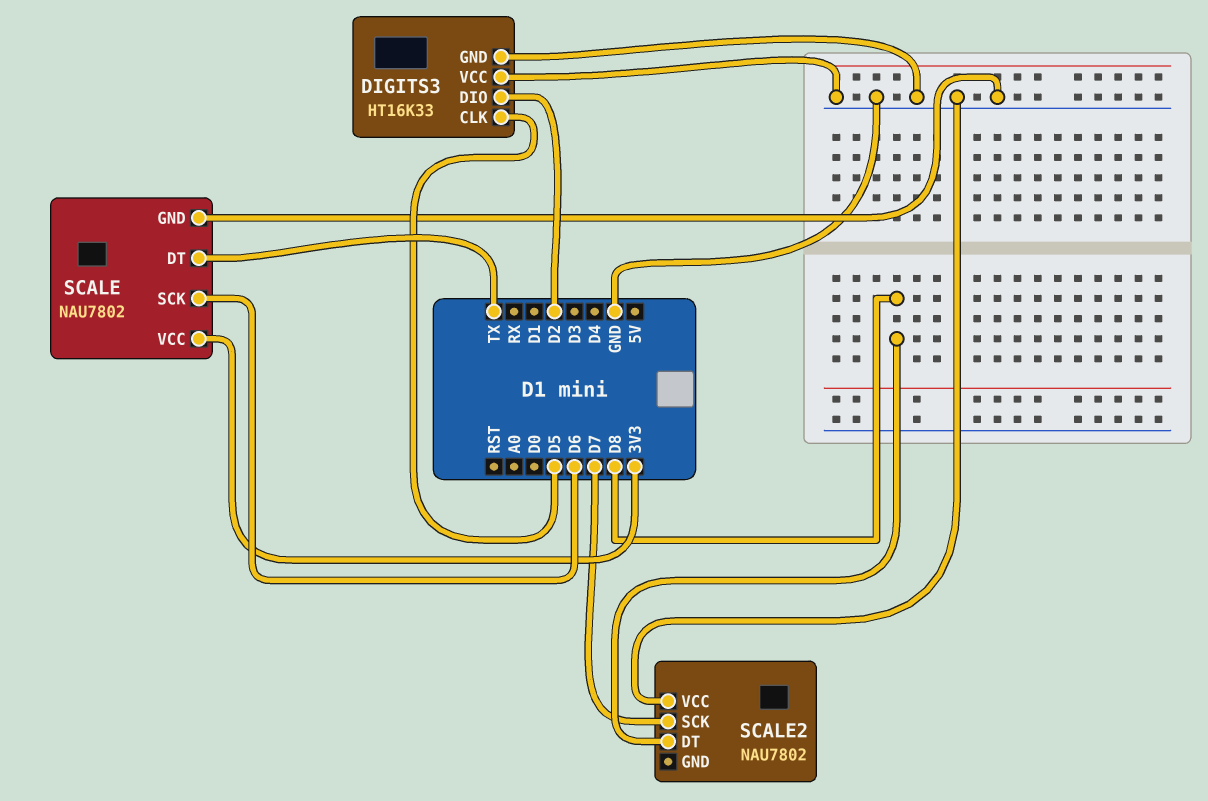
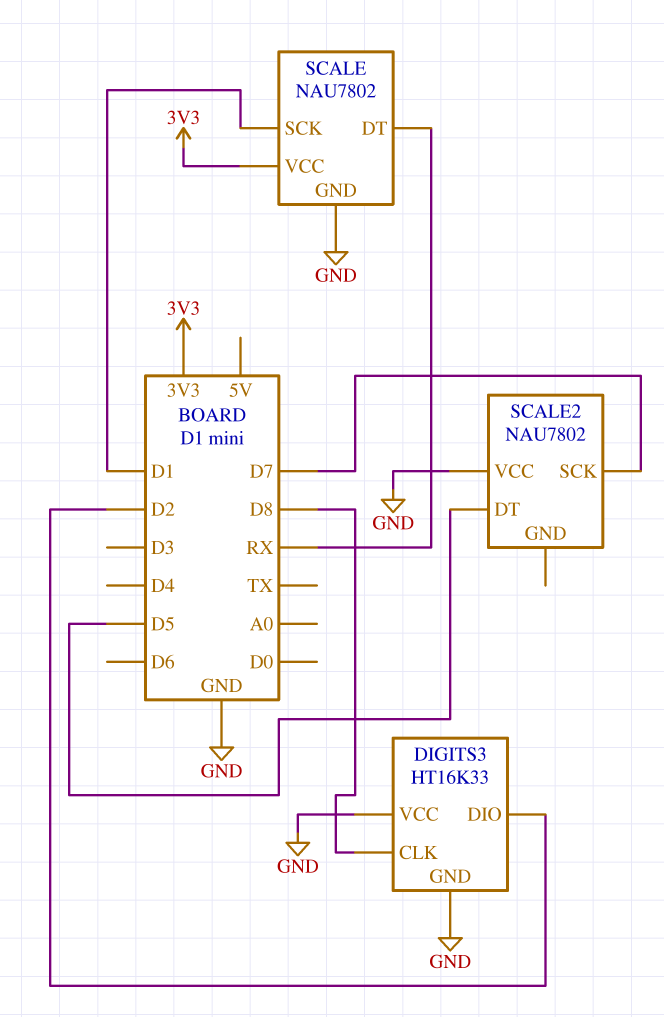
DIGITS3 pin CLK: D5 -> D8
SCALE pin DT: TX -> RX
SCALE pin SCK: D6 -> D1
SCALE2 pin DT: D8 -> D5

